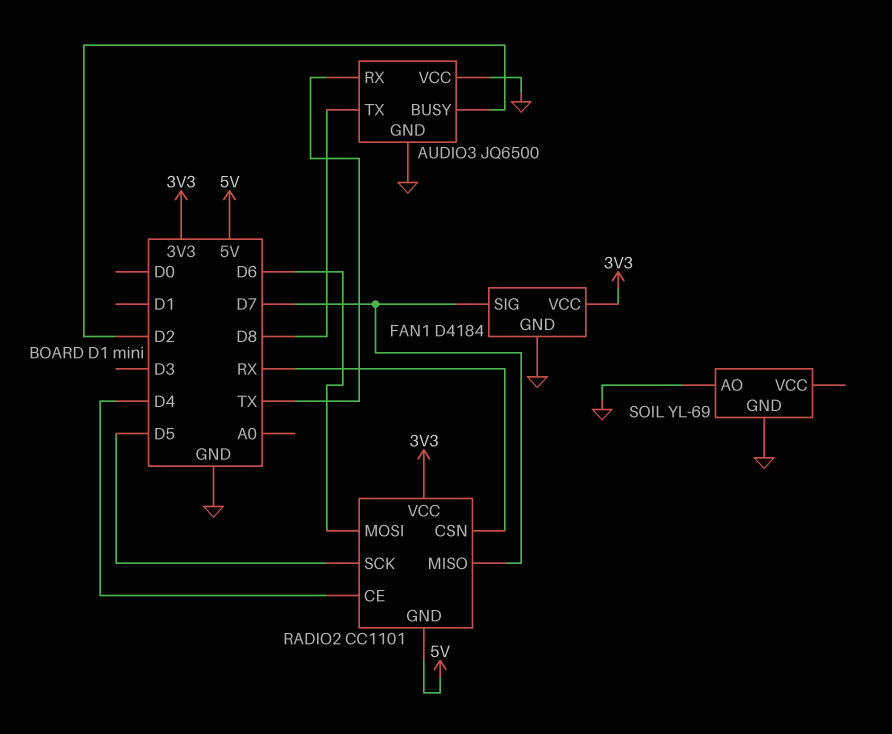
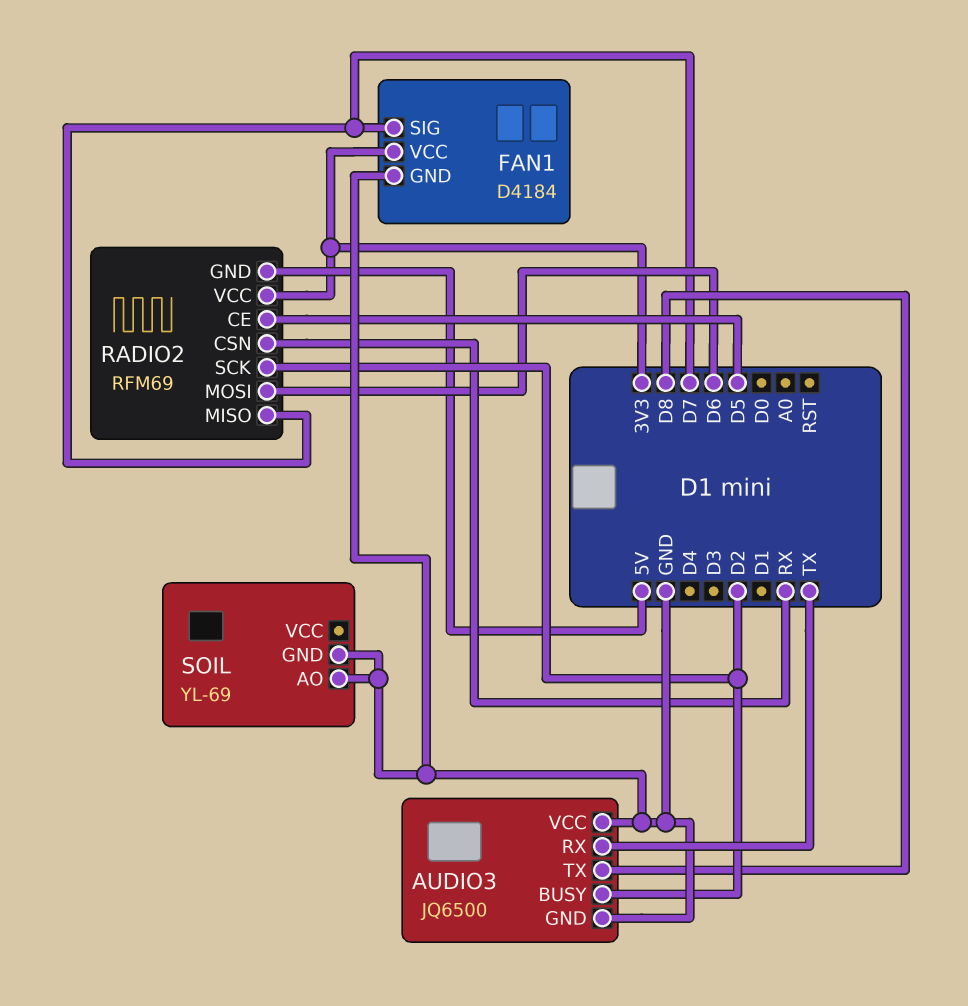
RADIO2: CC1101 -> RFM69
RADIO2 pin CE: D4 -> D5
RADIO2 pin SCK: D5 -> D2

